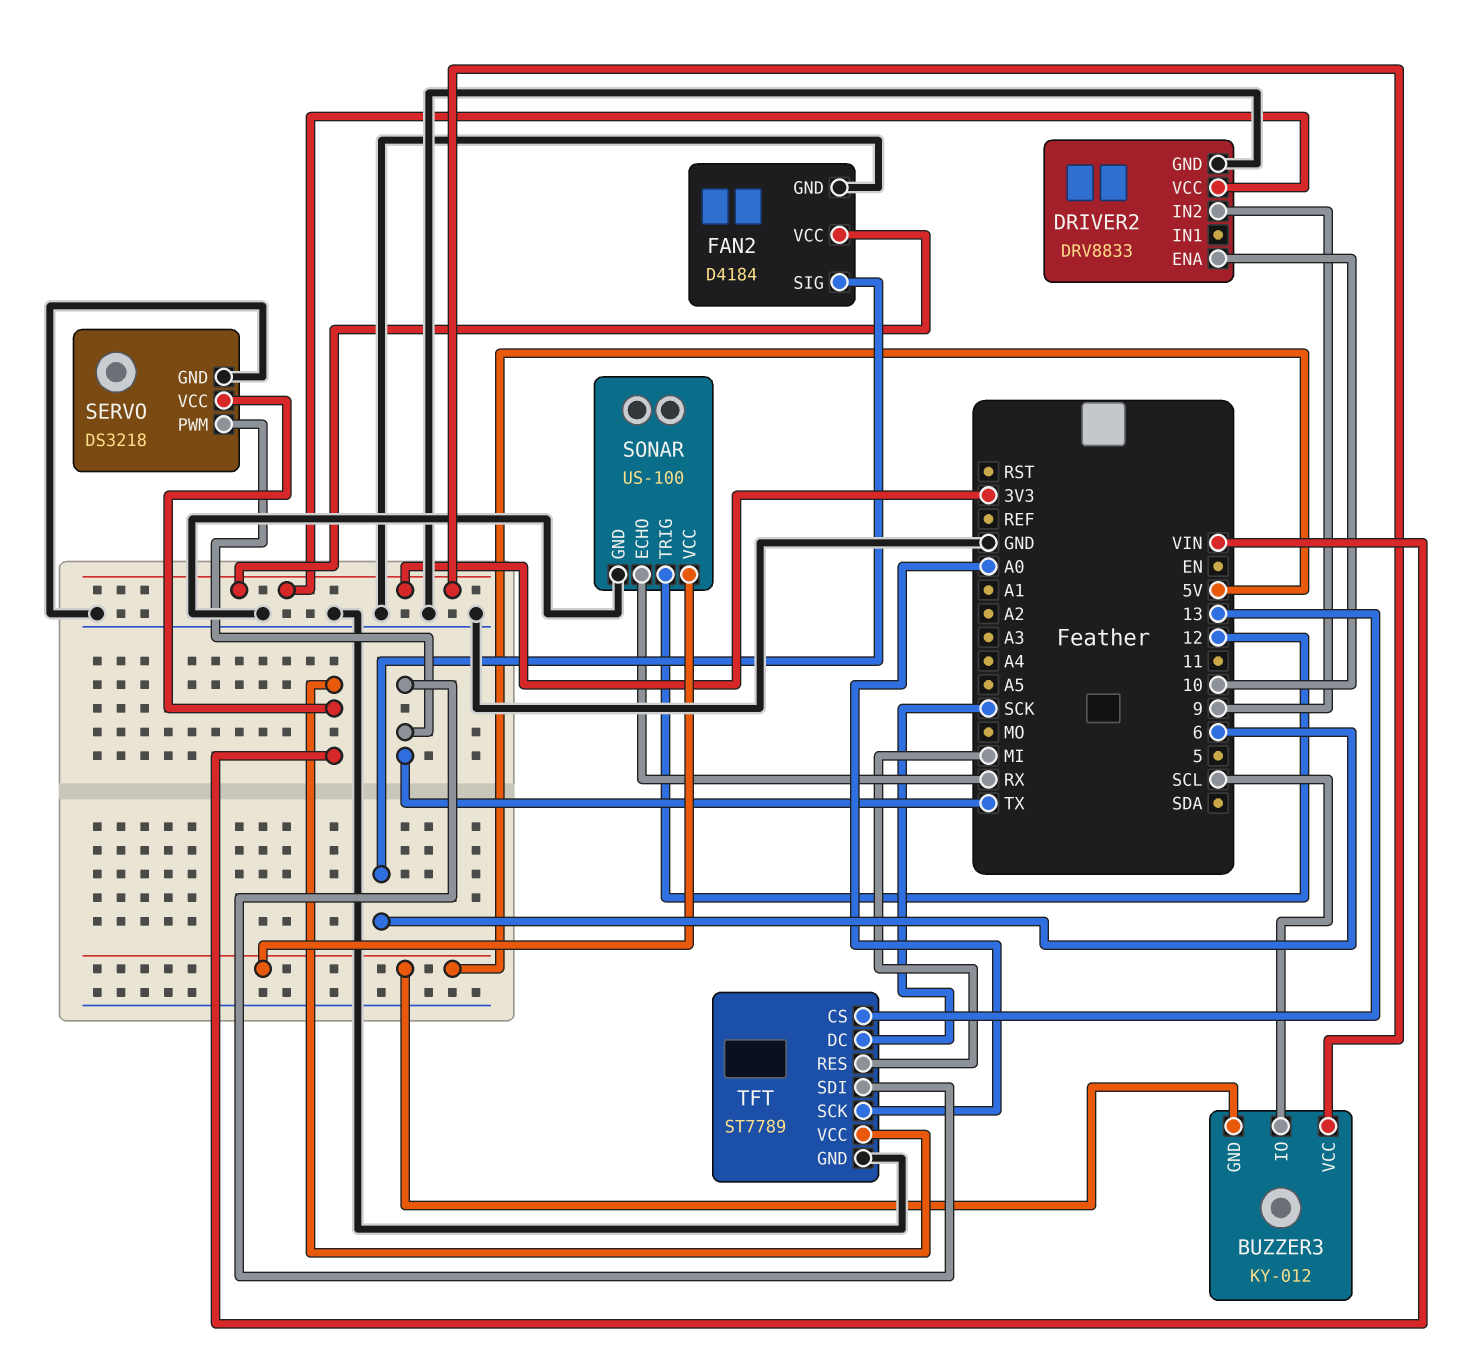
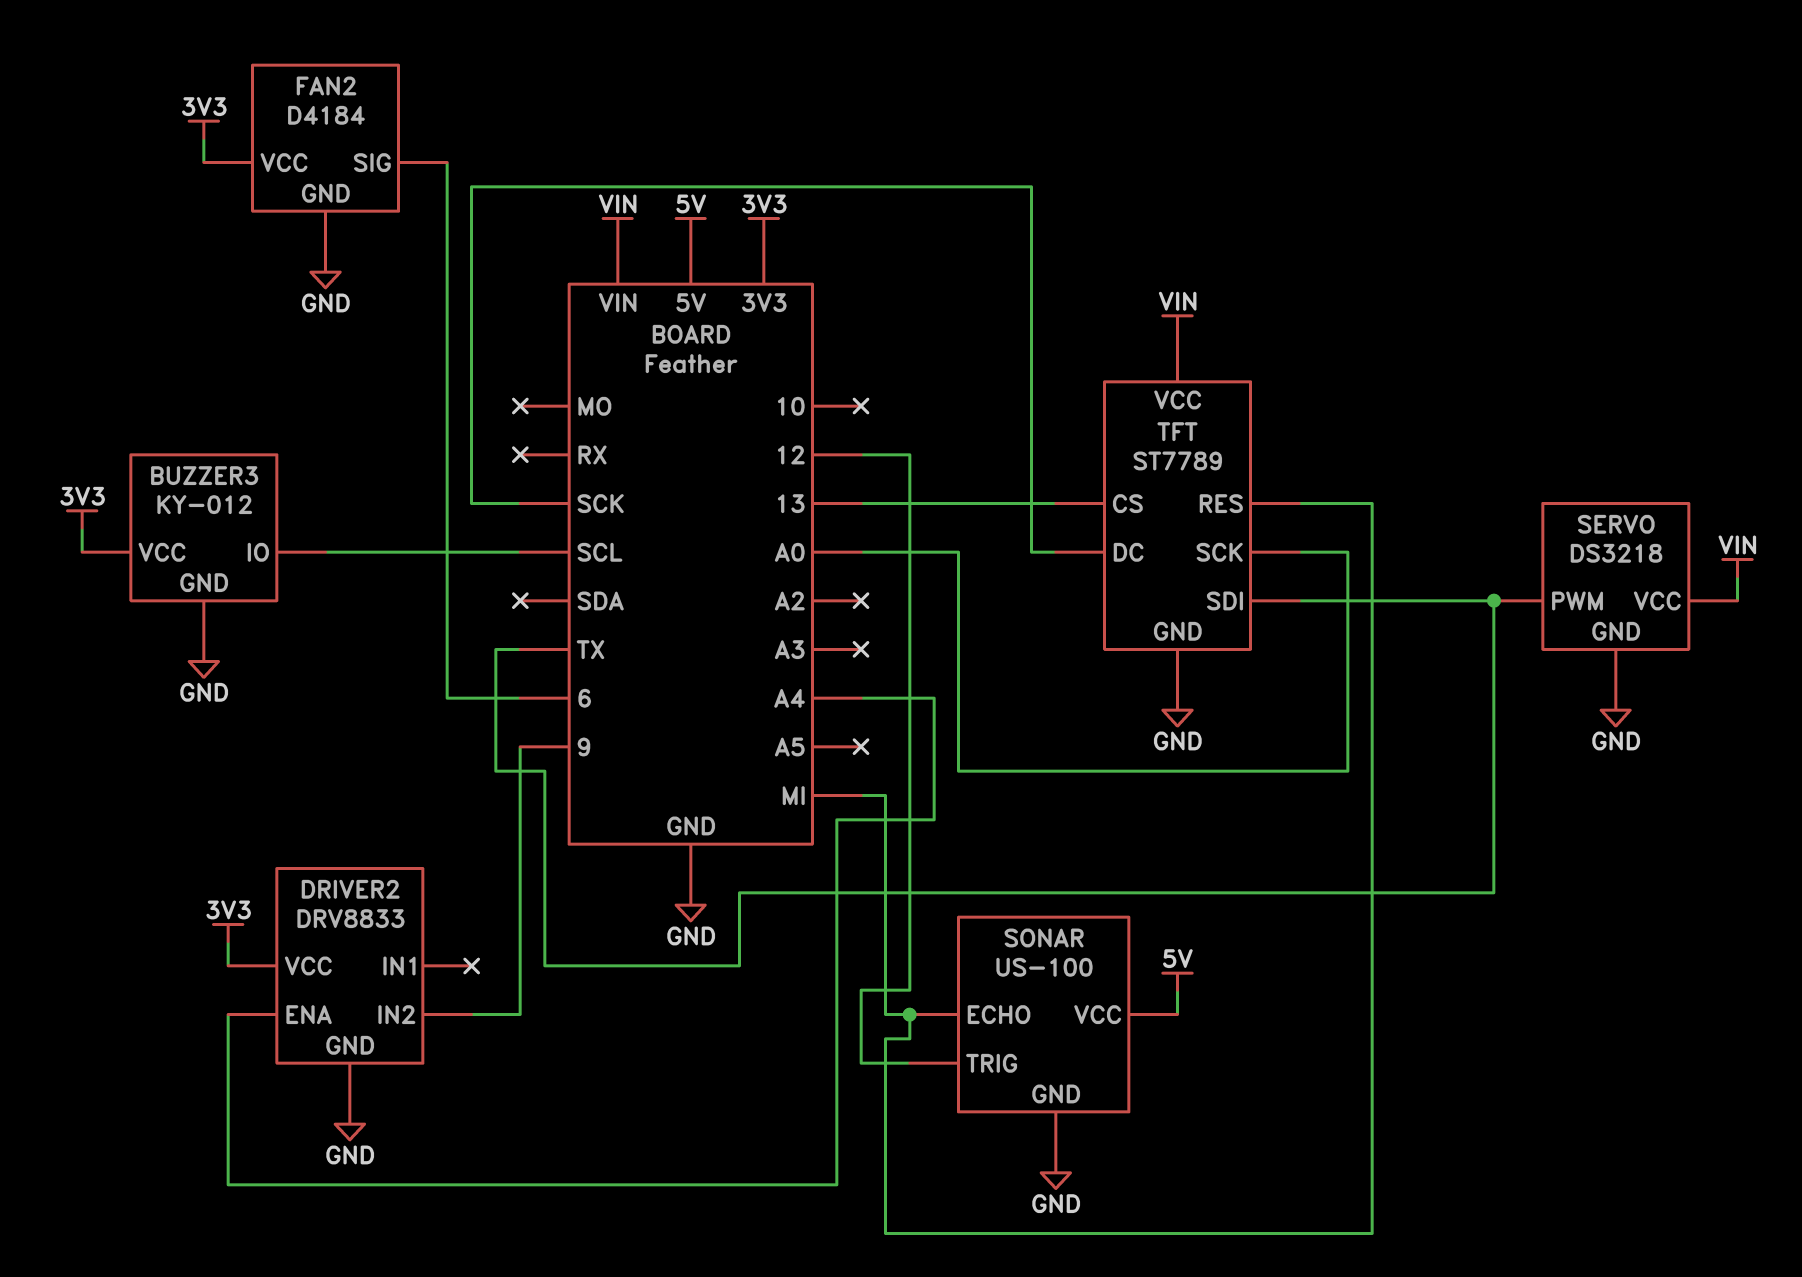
BUZZER3 pin GND: 5V -> GND
DRIVER2 pin ENA: 10 -> A4
SONAR pin ECHO: RX -> MI

